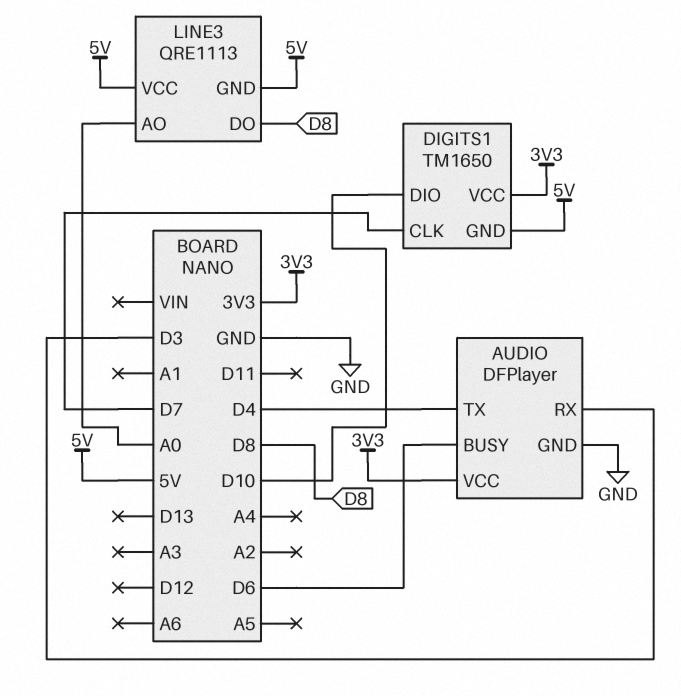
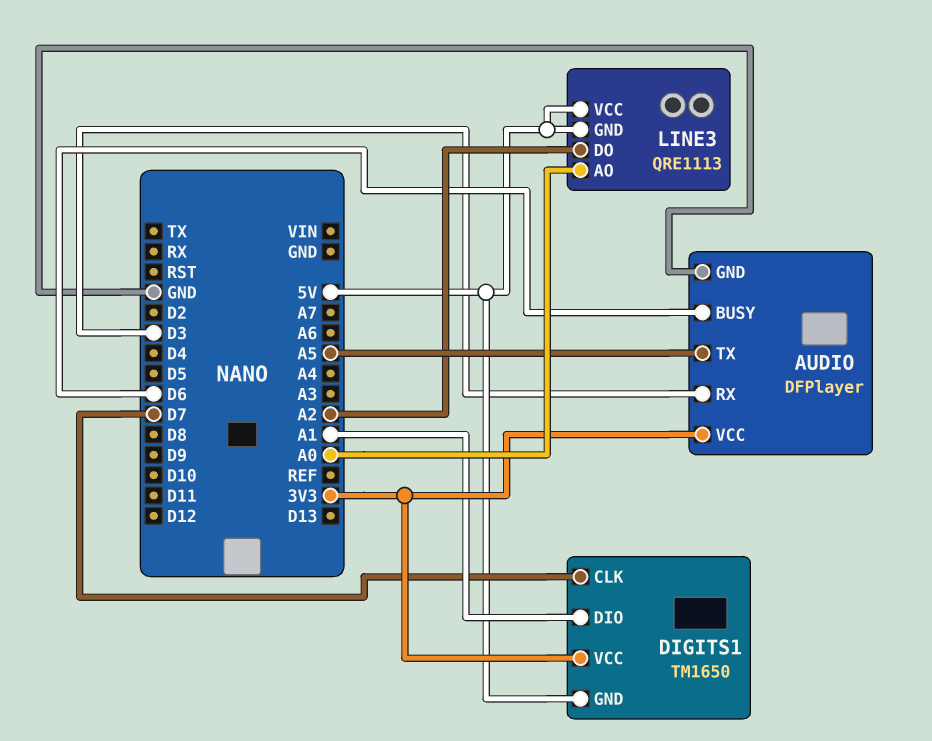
AUDIO pin TX: D4 -> A5
DIGITS1 pin DIO: D10 -> A1
LINE3 pin DO: D8 -> A2

